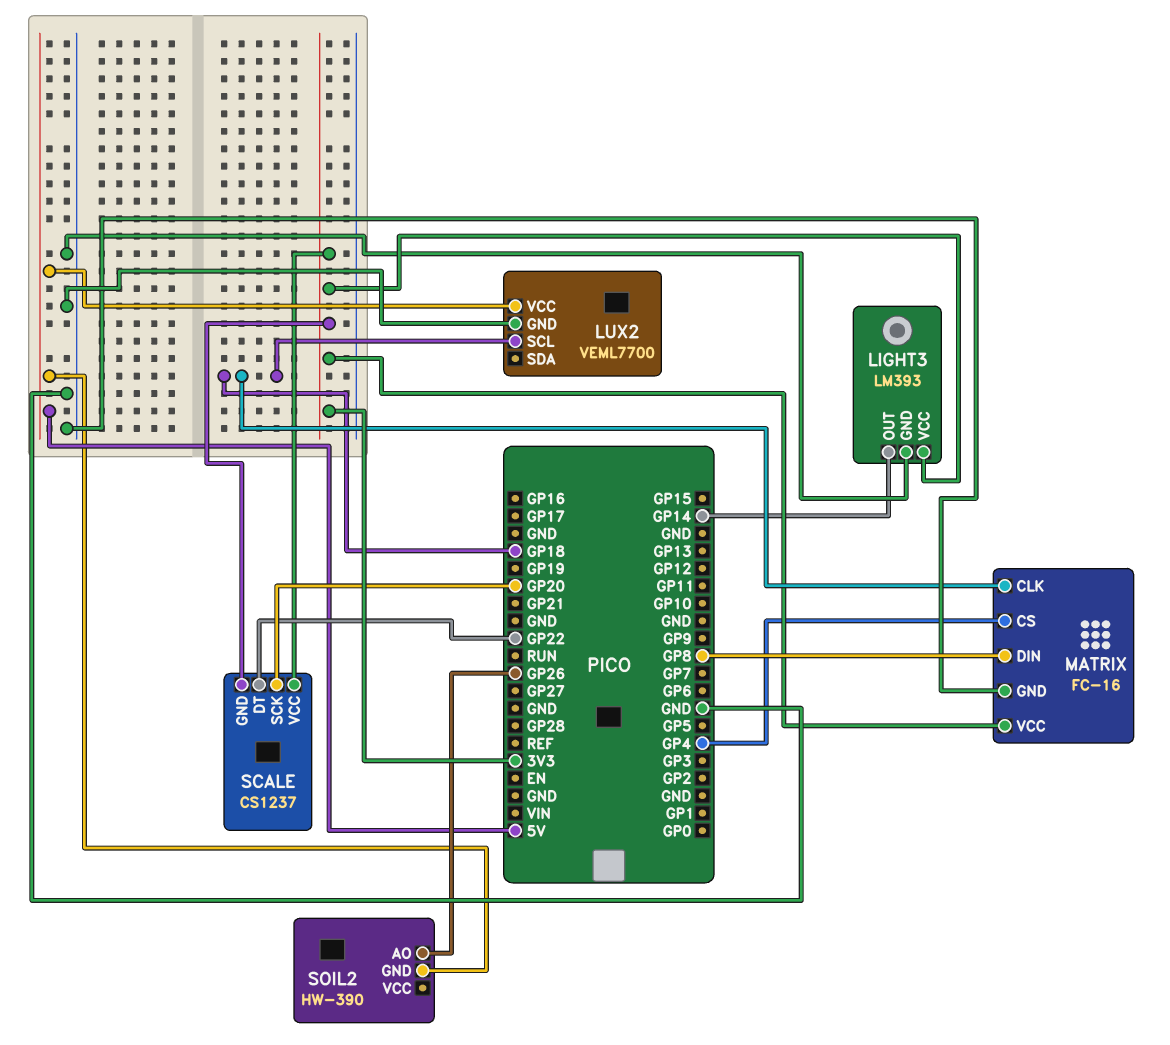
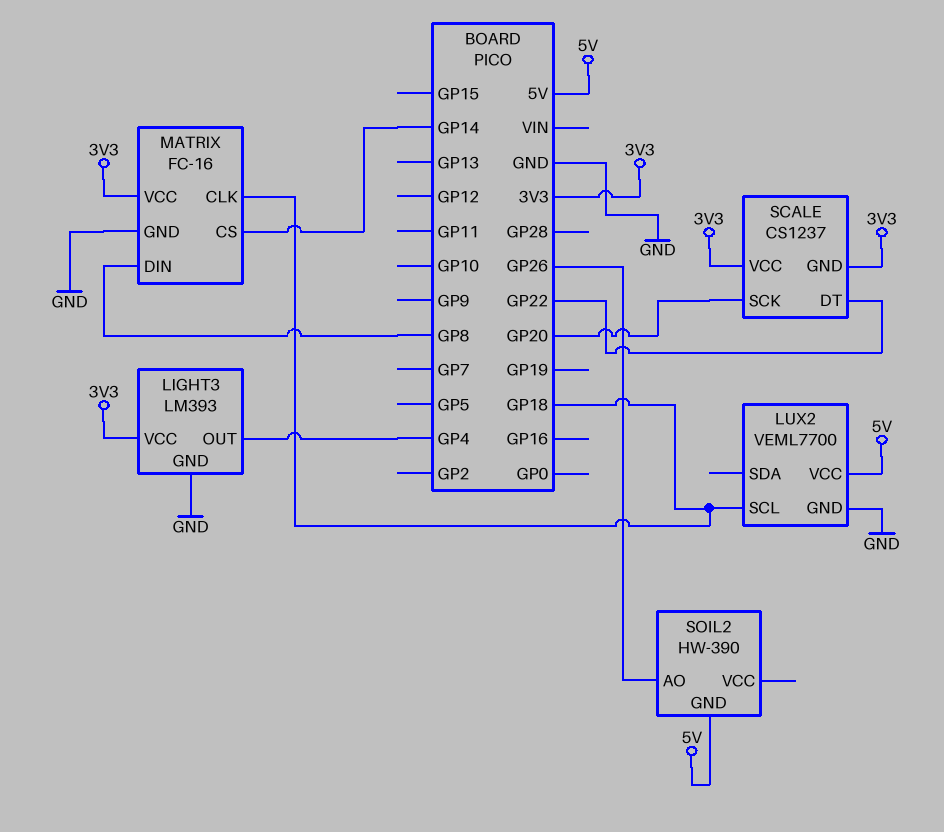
LIGHT3 pin OUT: GP14 -> GP4
MATRIX pin CS: GP4 -> GP14

